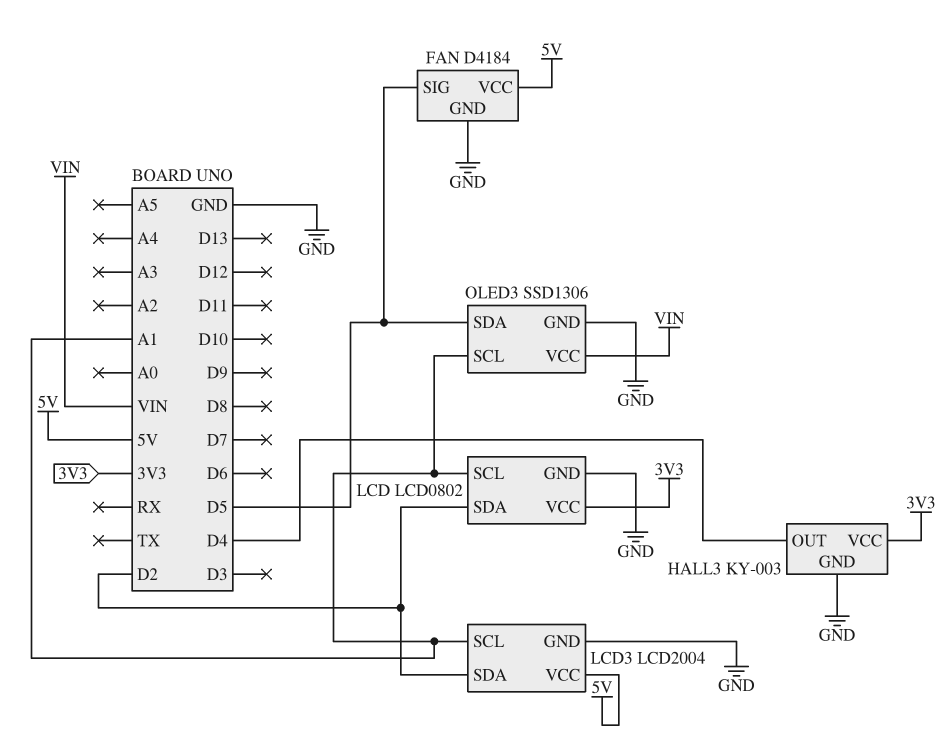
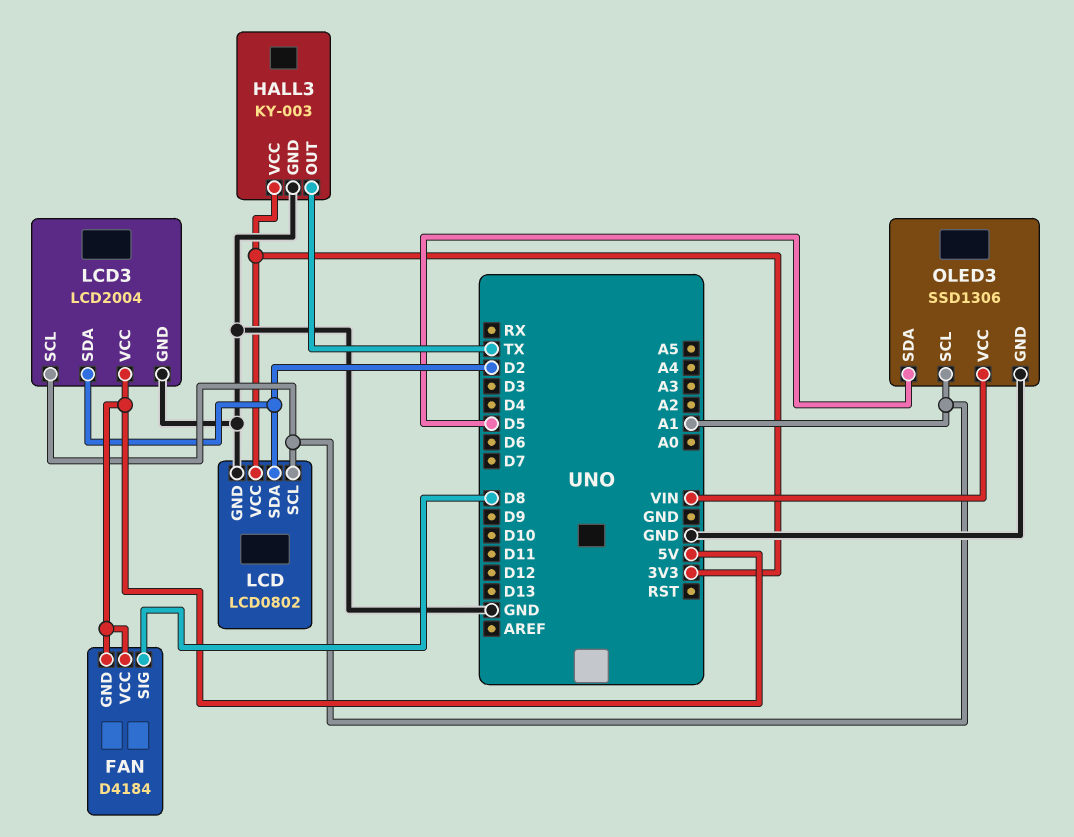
FAN pin GND: GND -> 5V
FAN pin SIG: D5 -> D8
HALL3 pin OUT: D4 -> TX

